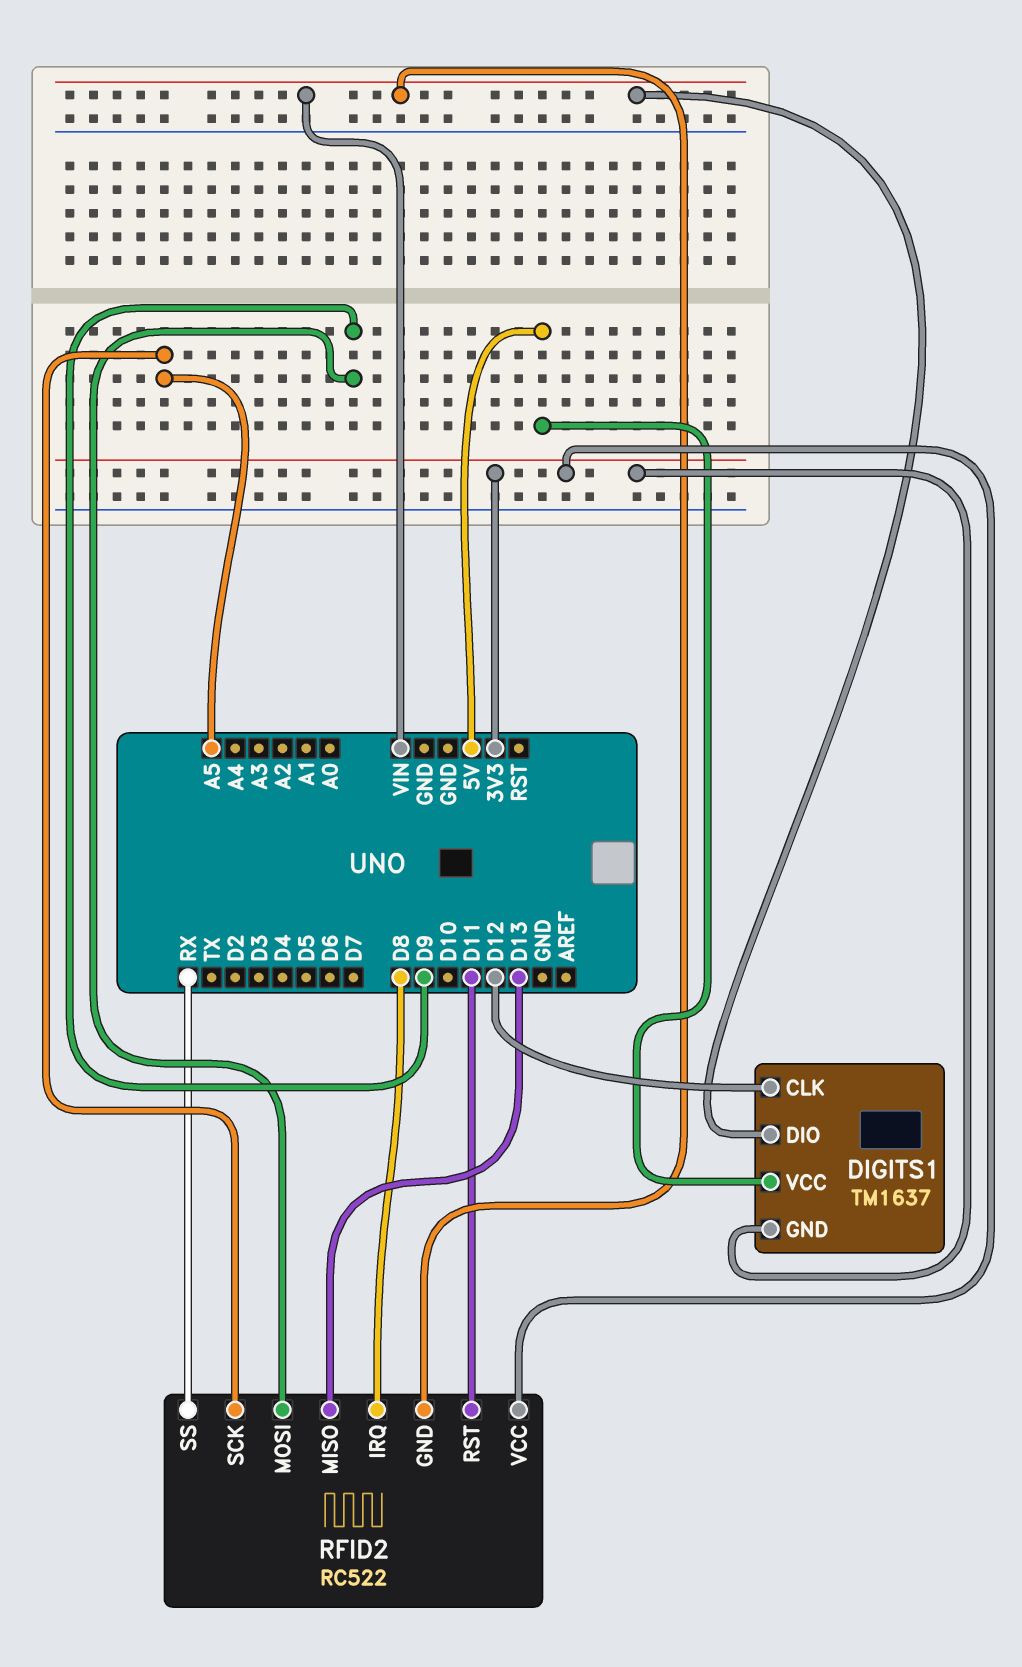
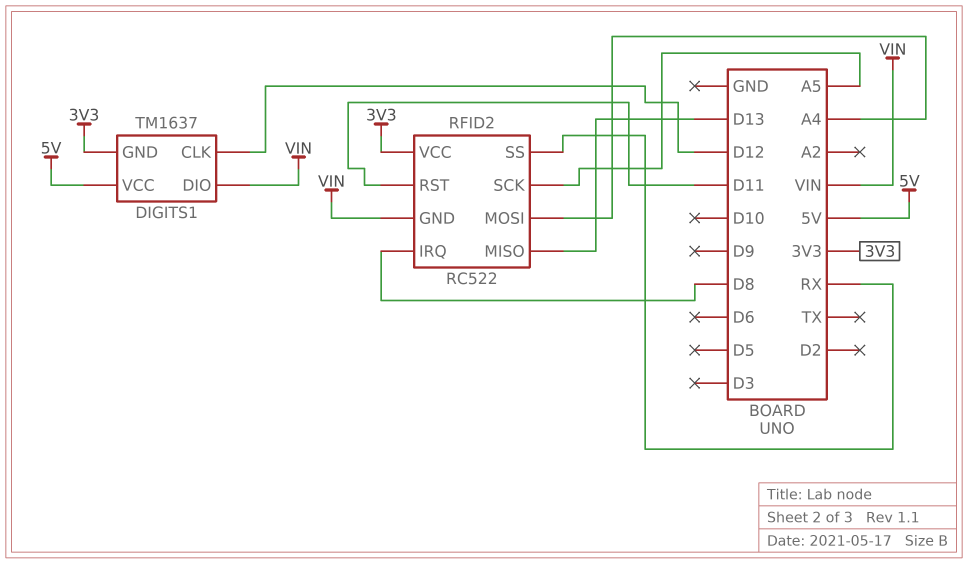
RFID2 pin MOSI: D9 -> A4

